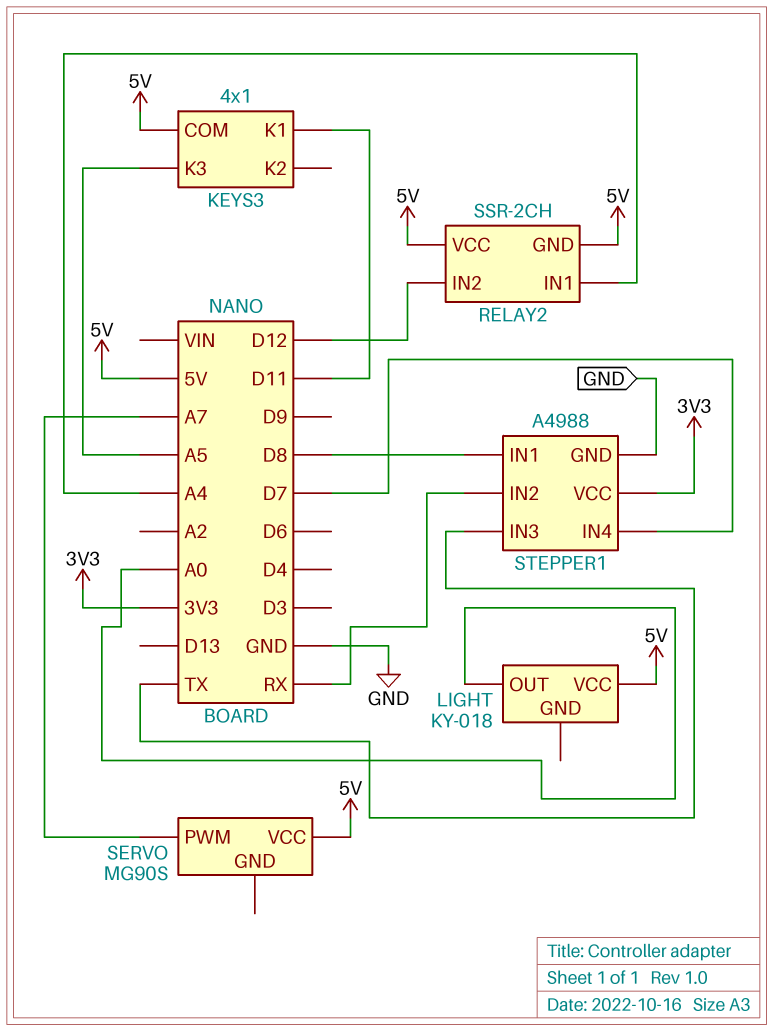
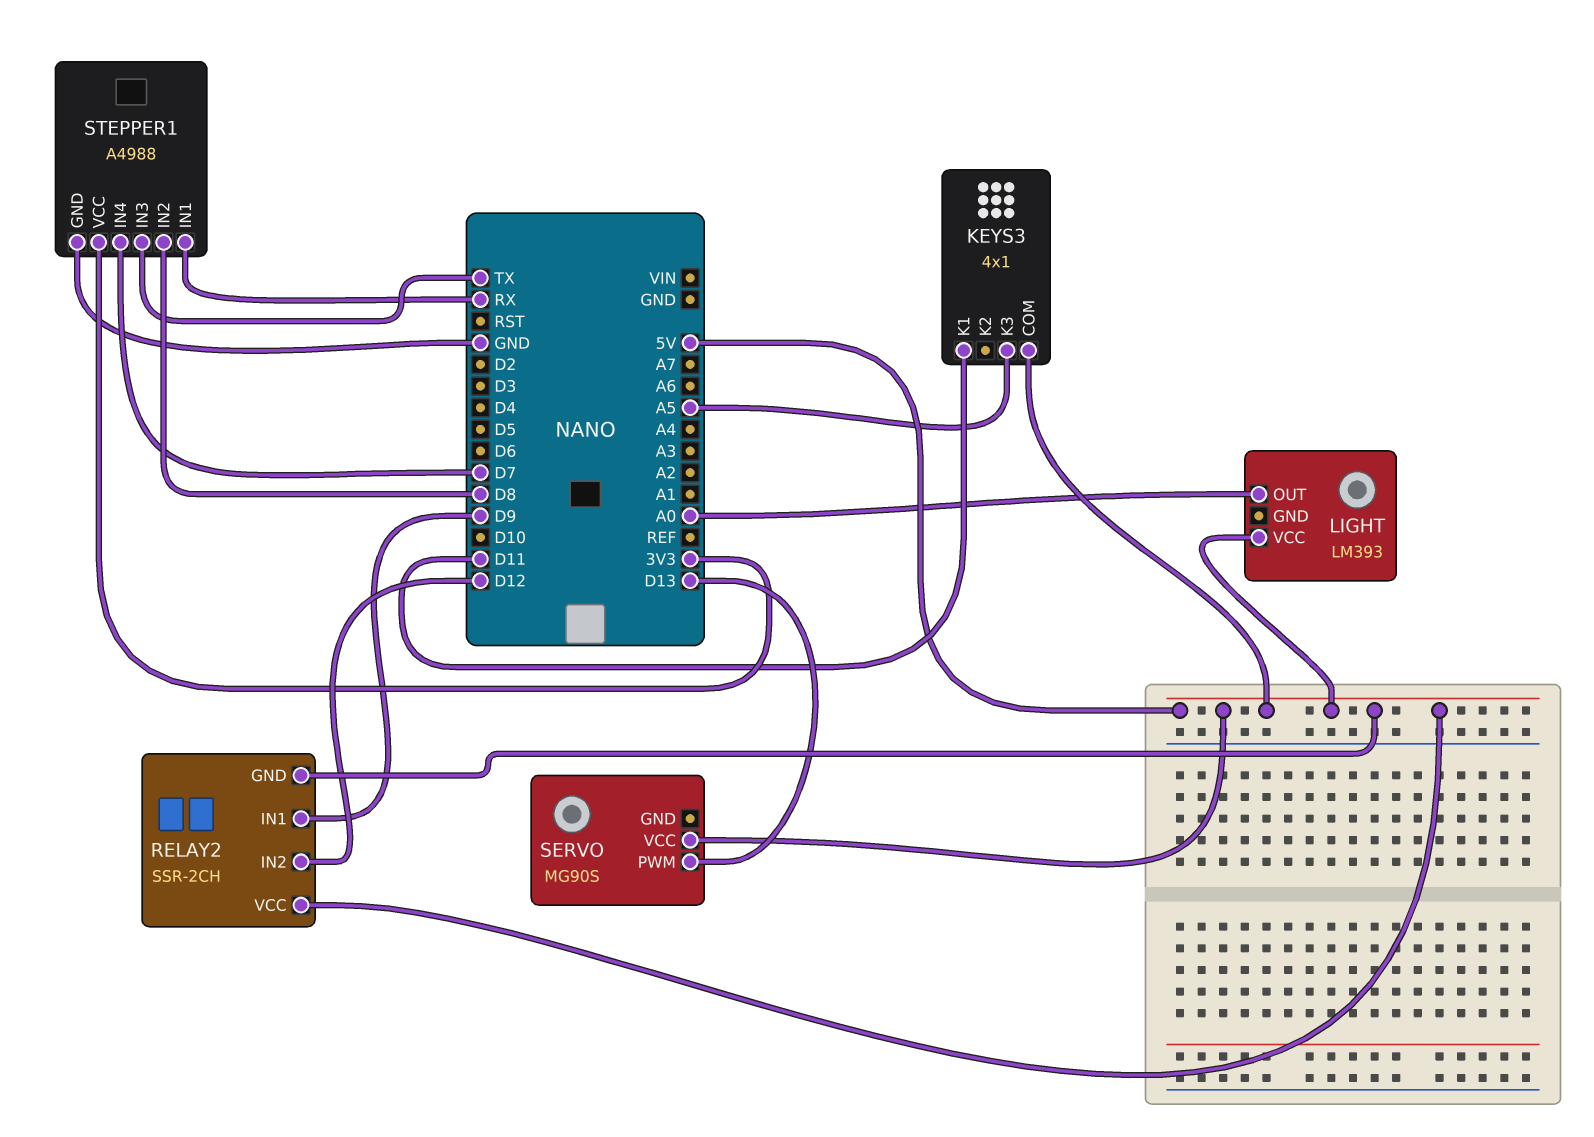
LIGHT: KY-018 -> LM393
RELAY2 pin IN1: A4 -> D9
SERVO pin PWM: A7 -> D13
STEPPER1 pin IN1: D8 -> RX
STEPPER1 pin IN2: RX -> D8

